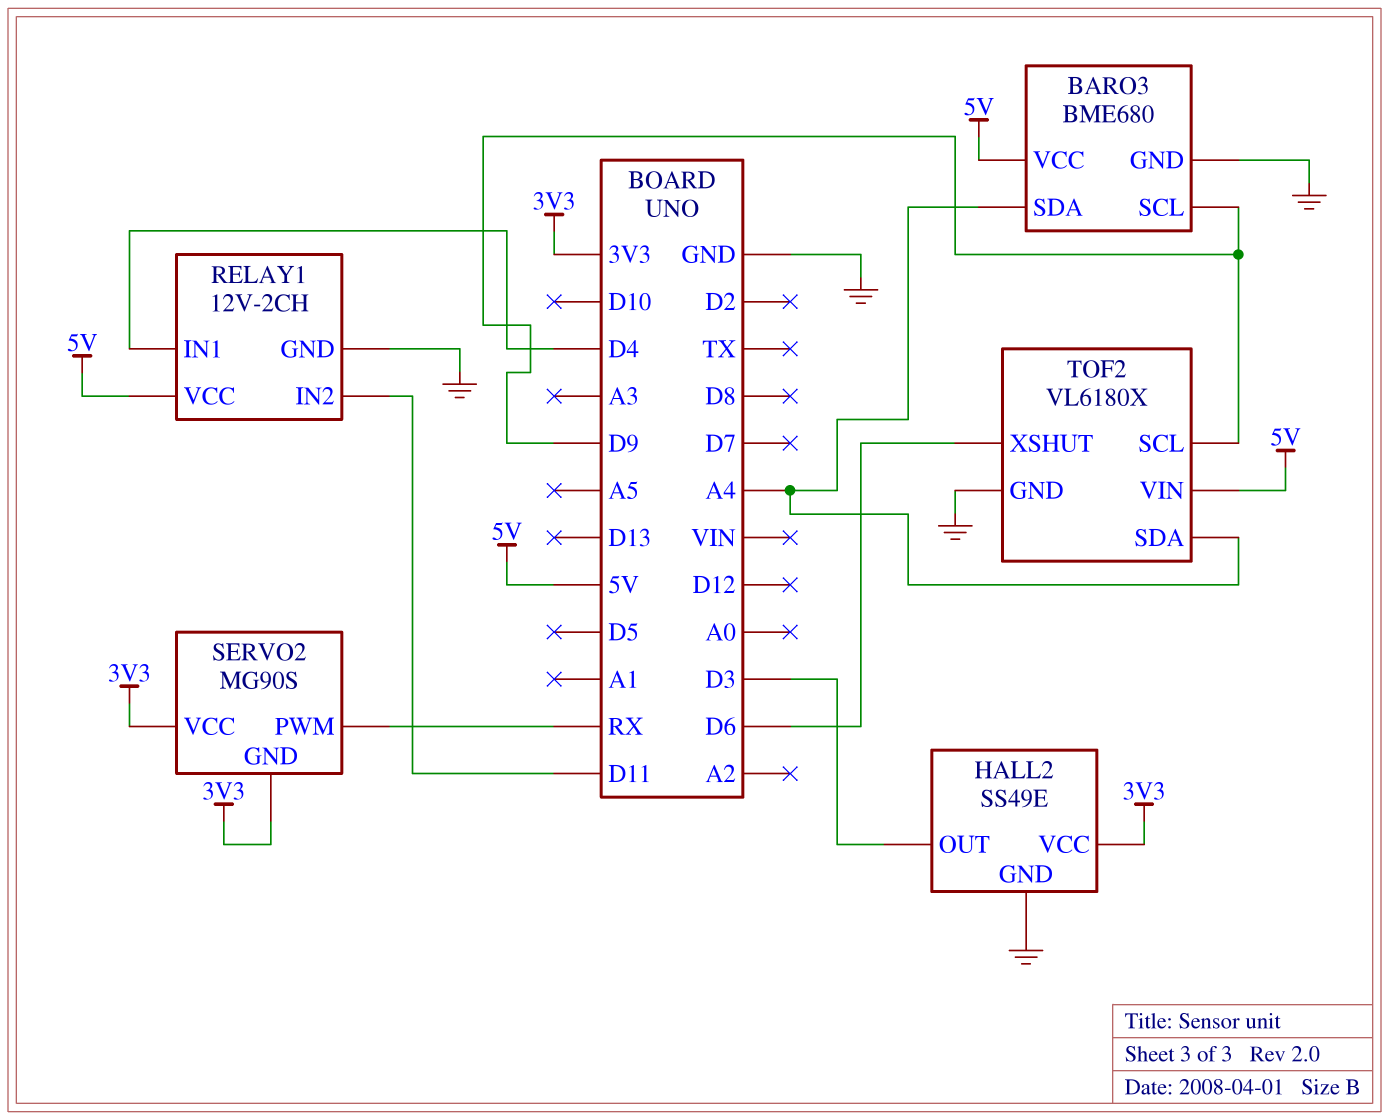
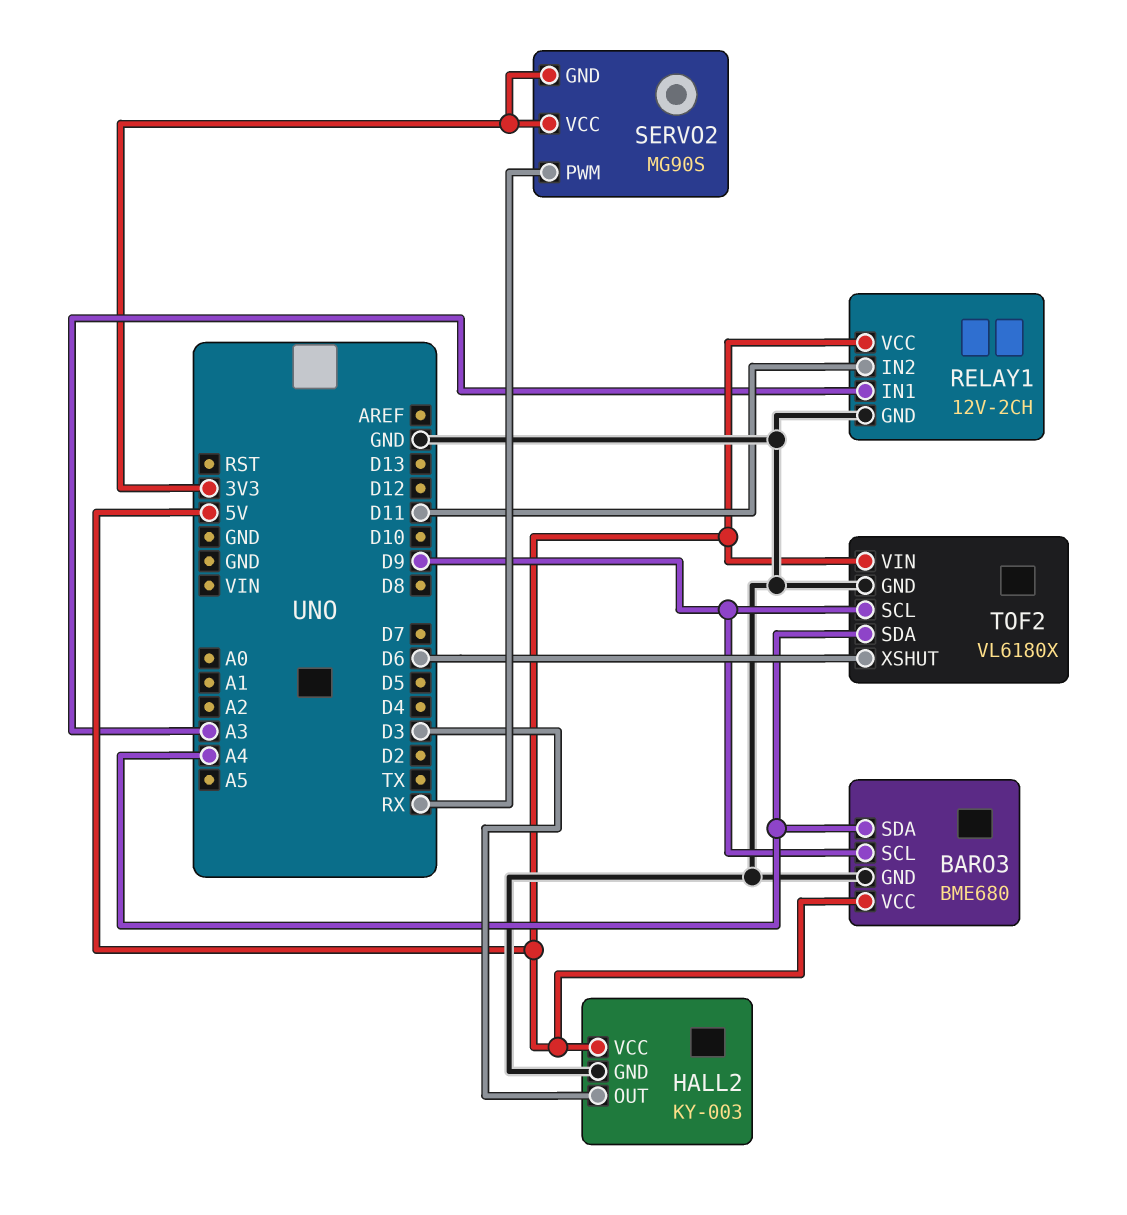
HALL2: SS49E -> KY-003
HALL2 pin VCC: 3V3 -> 5V
RELAY1 pin IN1: D4 -> A3

